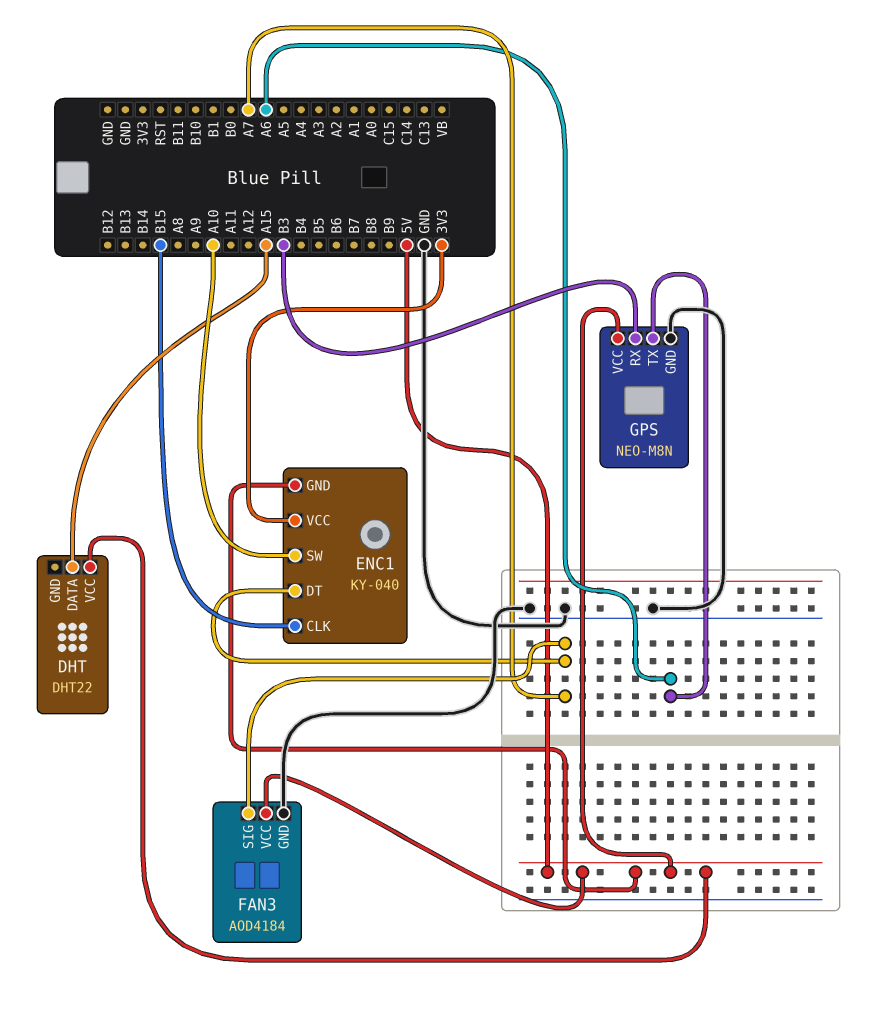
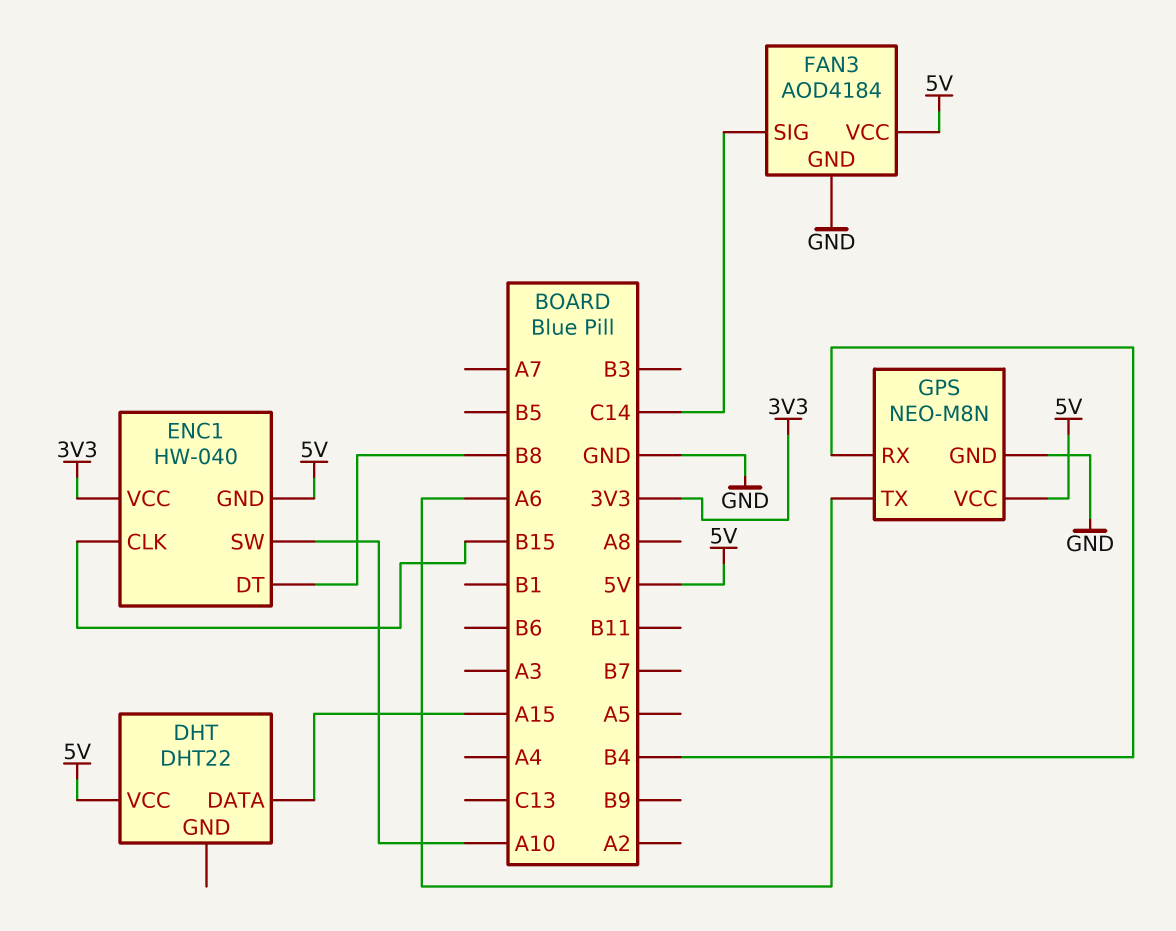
ENC1: KY-040 -> HW-040
ENC1 pin DT: A7 -> B8
FAN3 pin SIG: A7 -> C14
GPS pin RX: B3 -> B4

